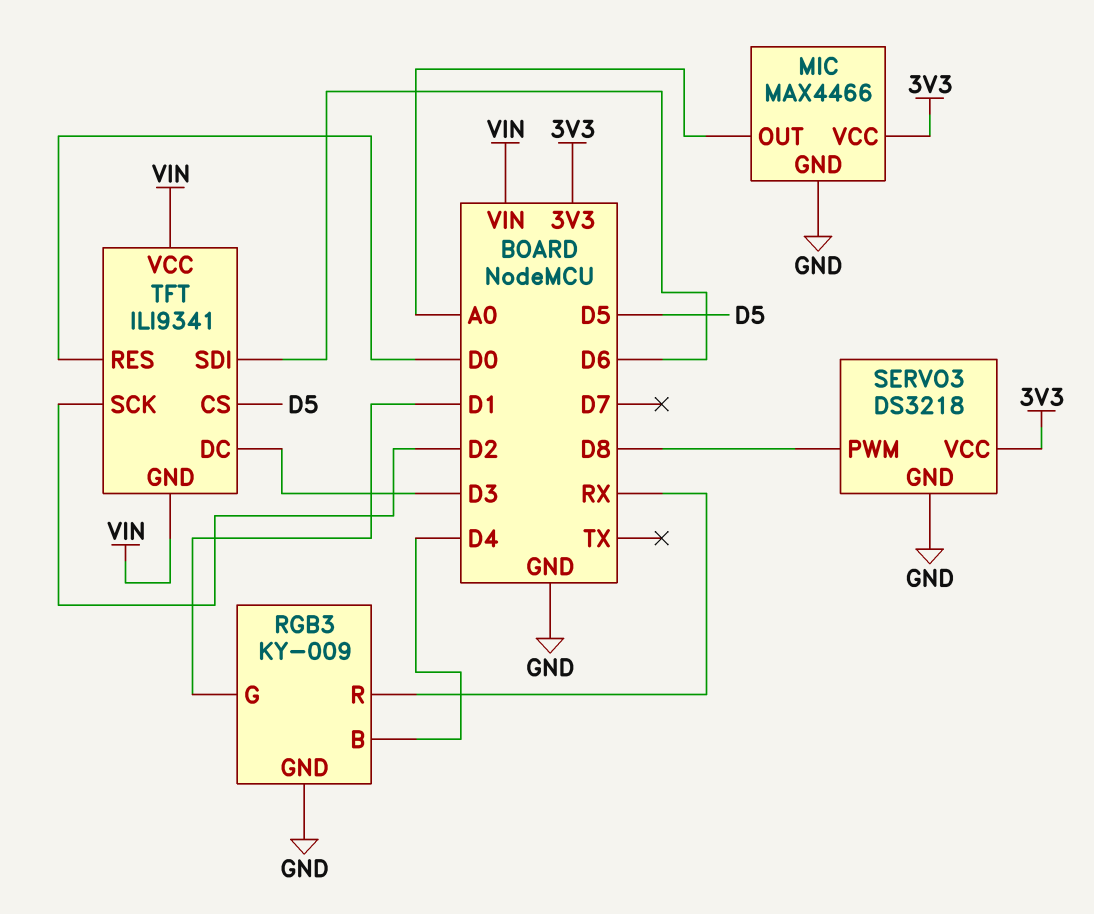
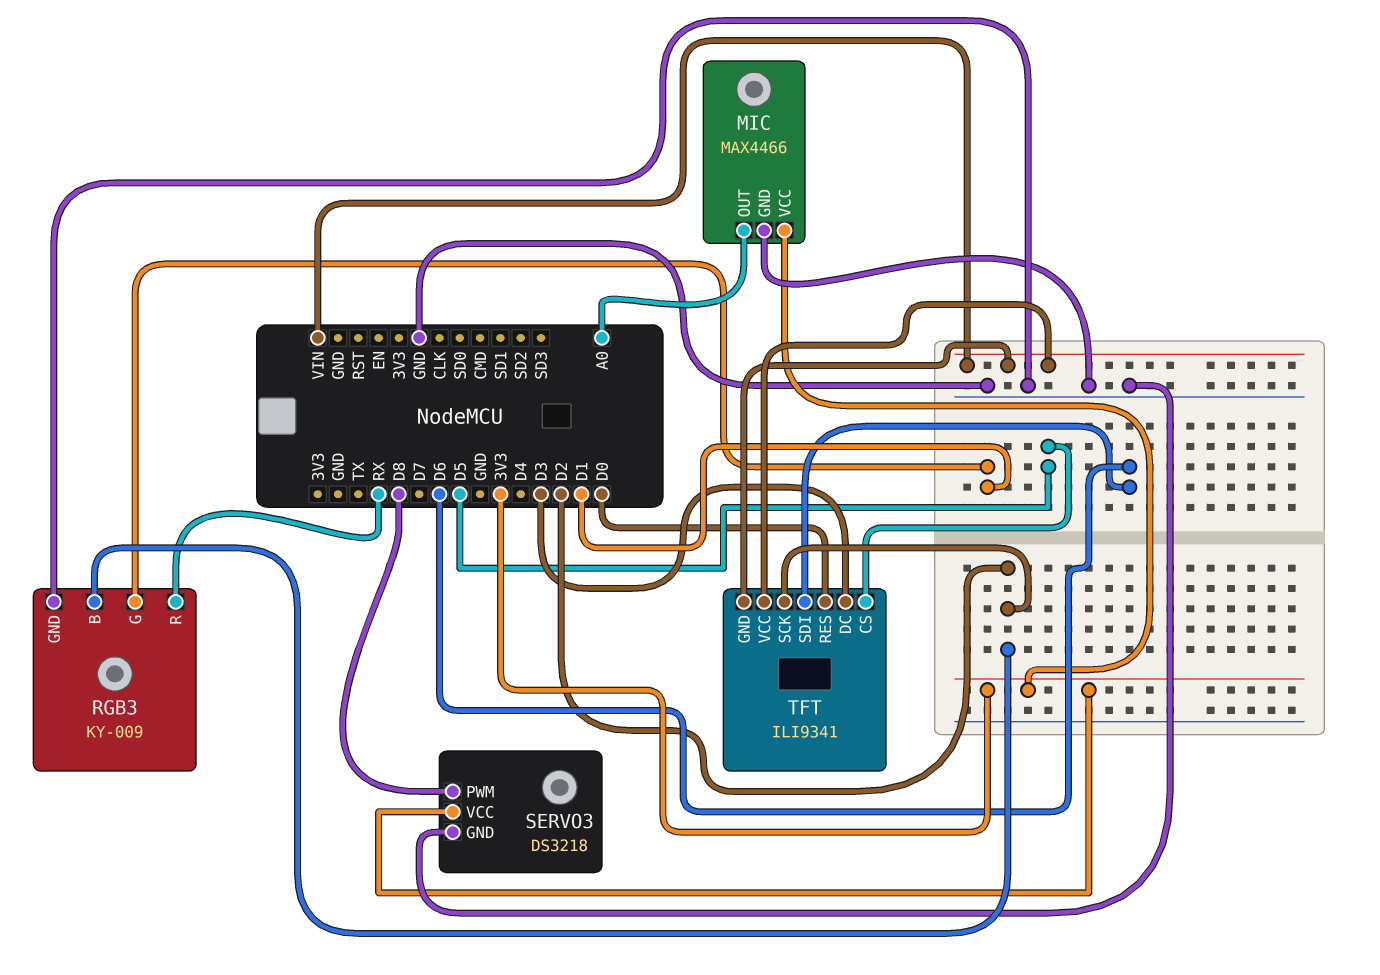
RGB3 pin B: D4 -> D2

